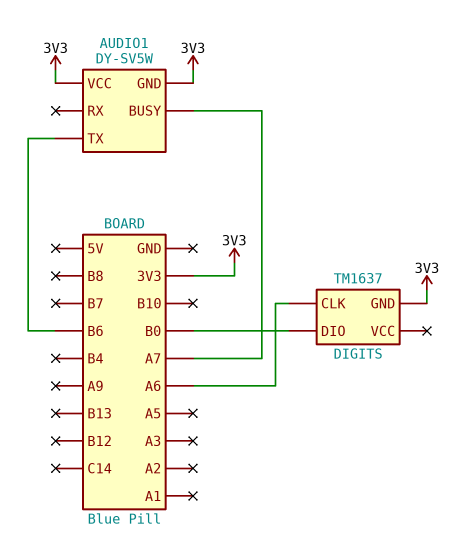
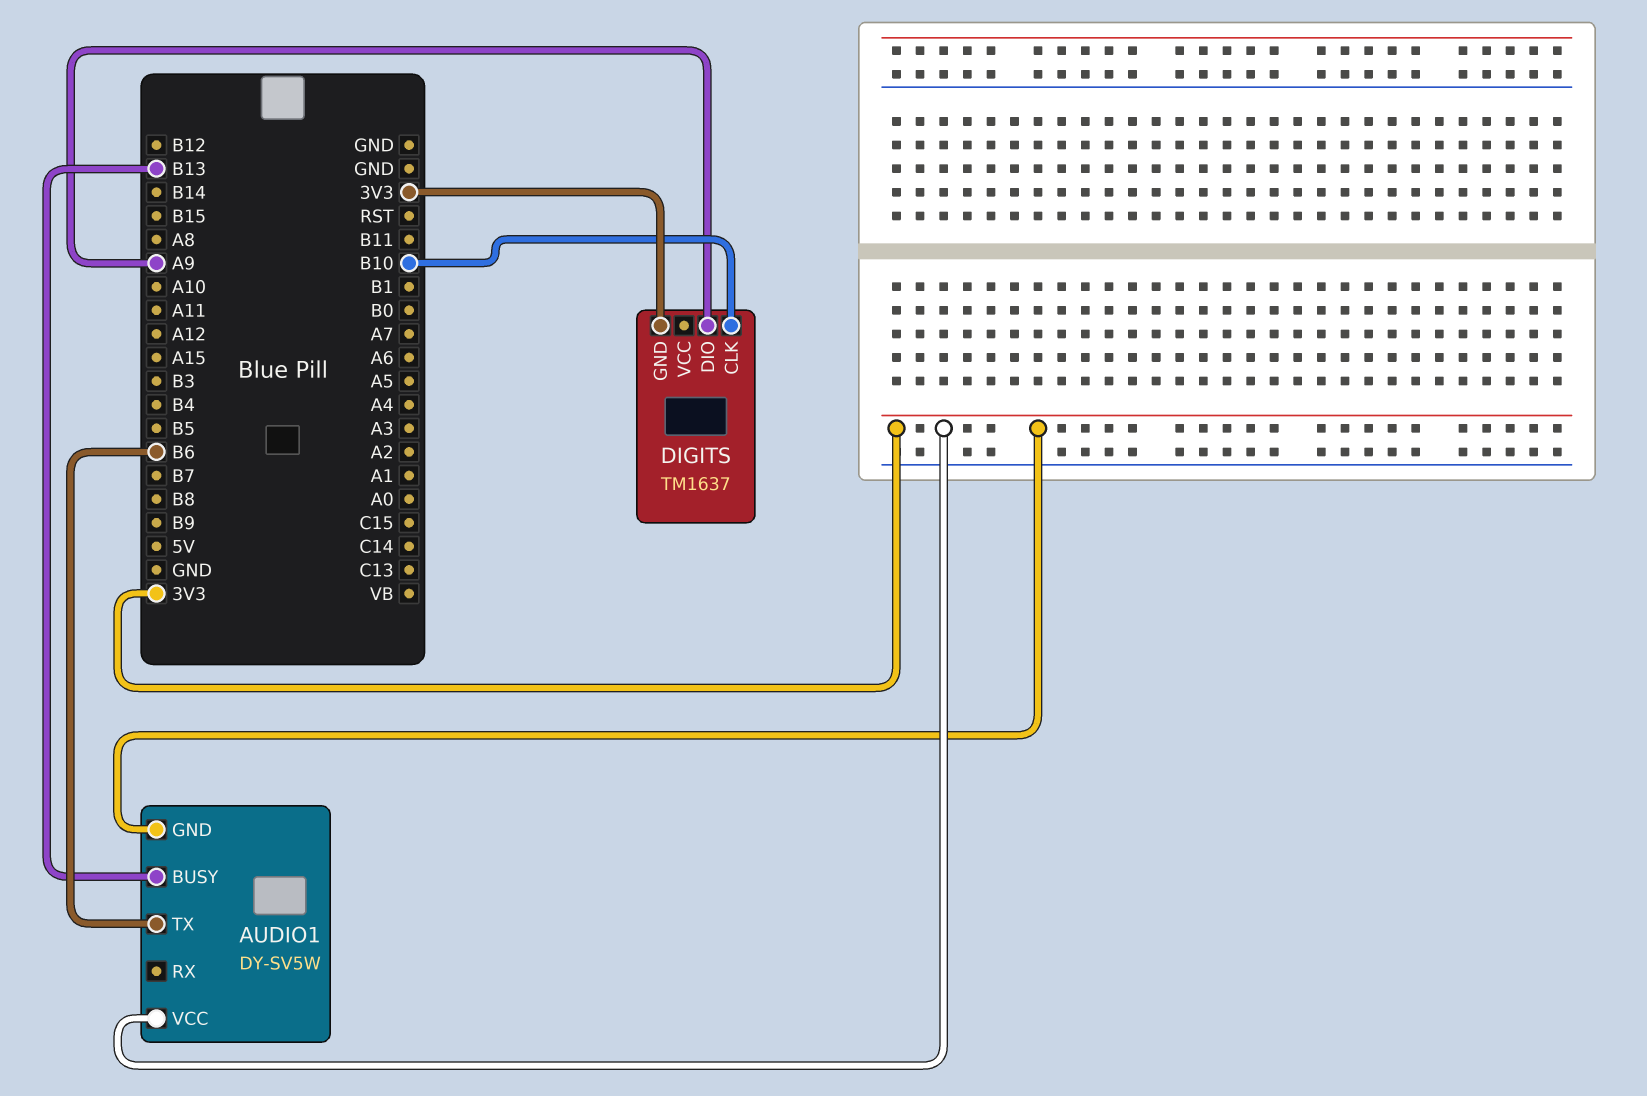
AUDIO1 pin BUSY: A7 -> B13
DIGITS pin CLK: A6 -> B10
DIGITS pin DIO: B0 -> A9

